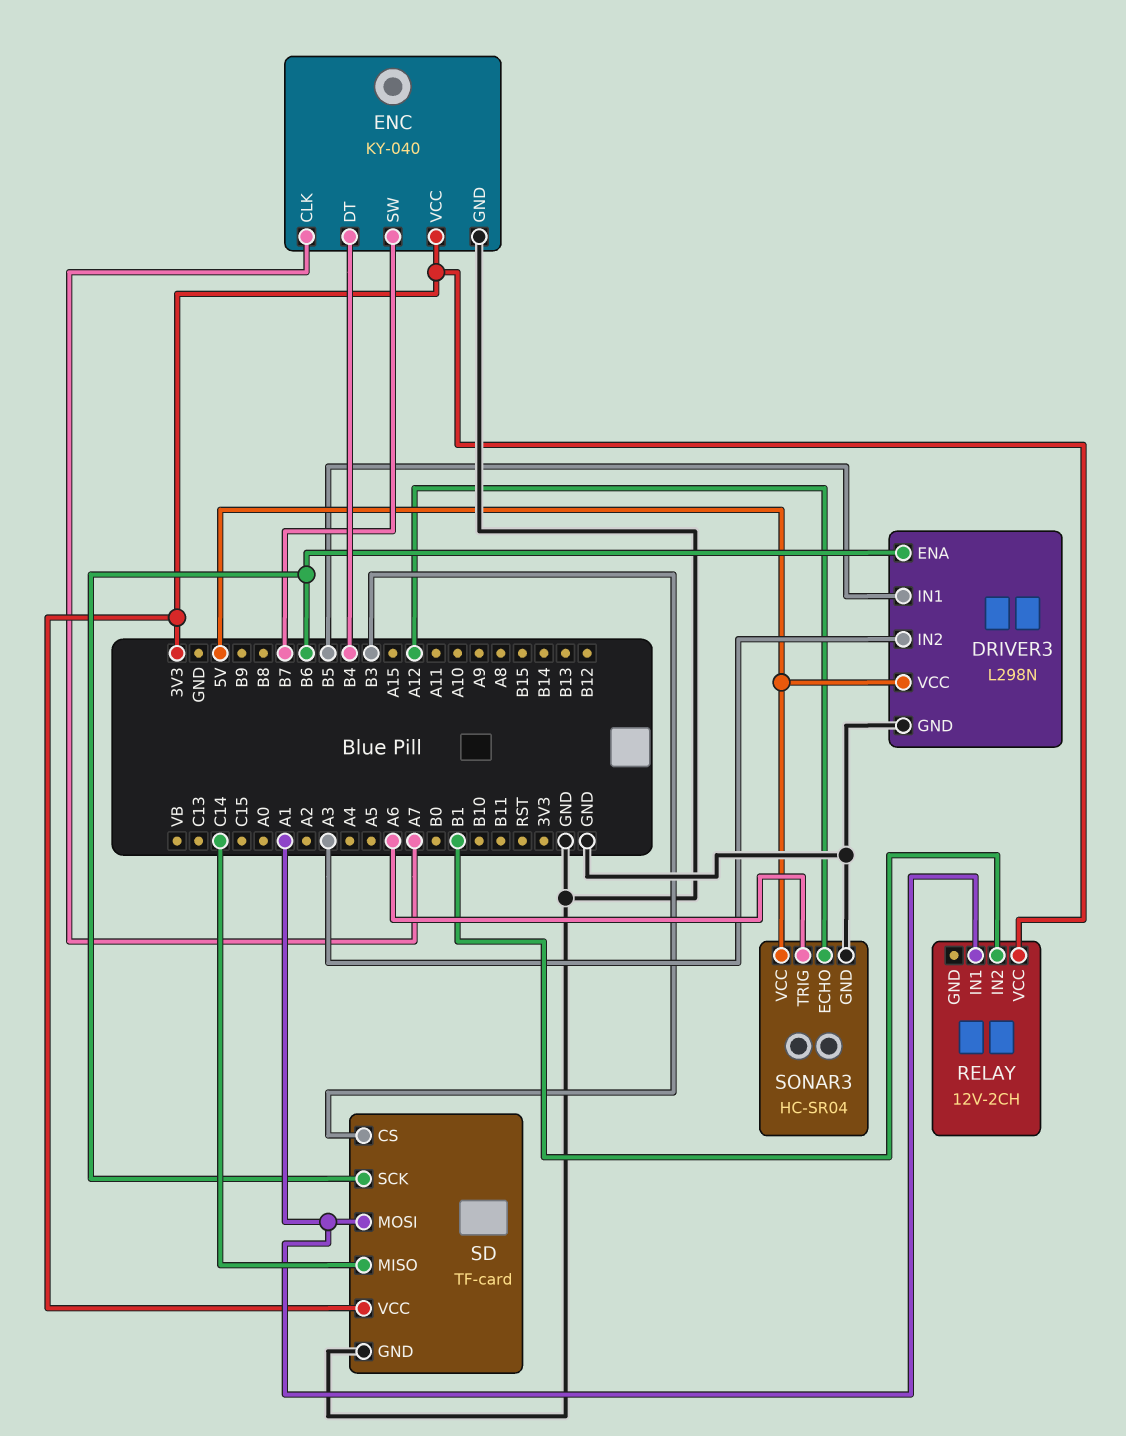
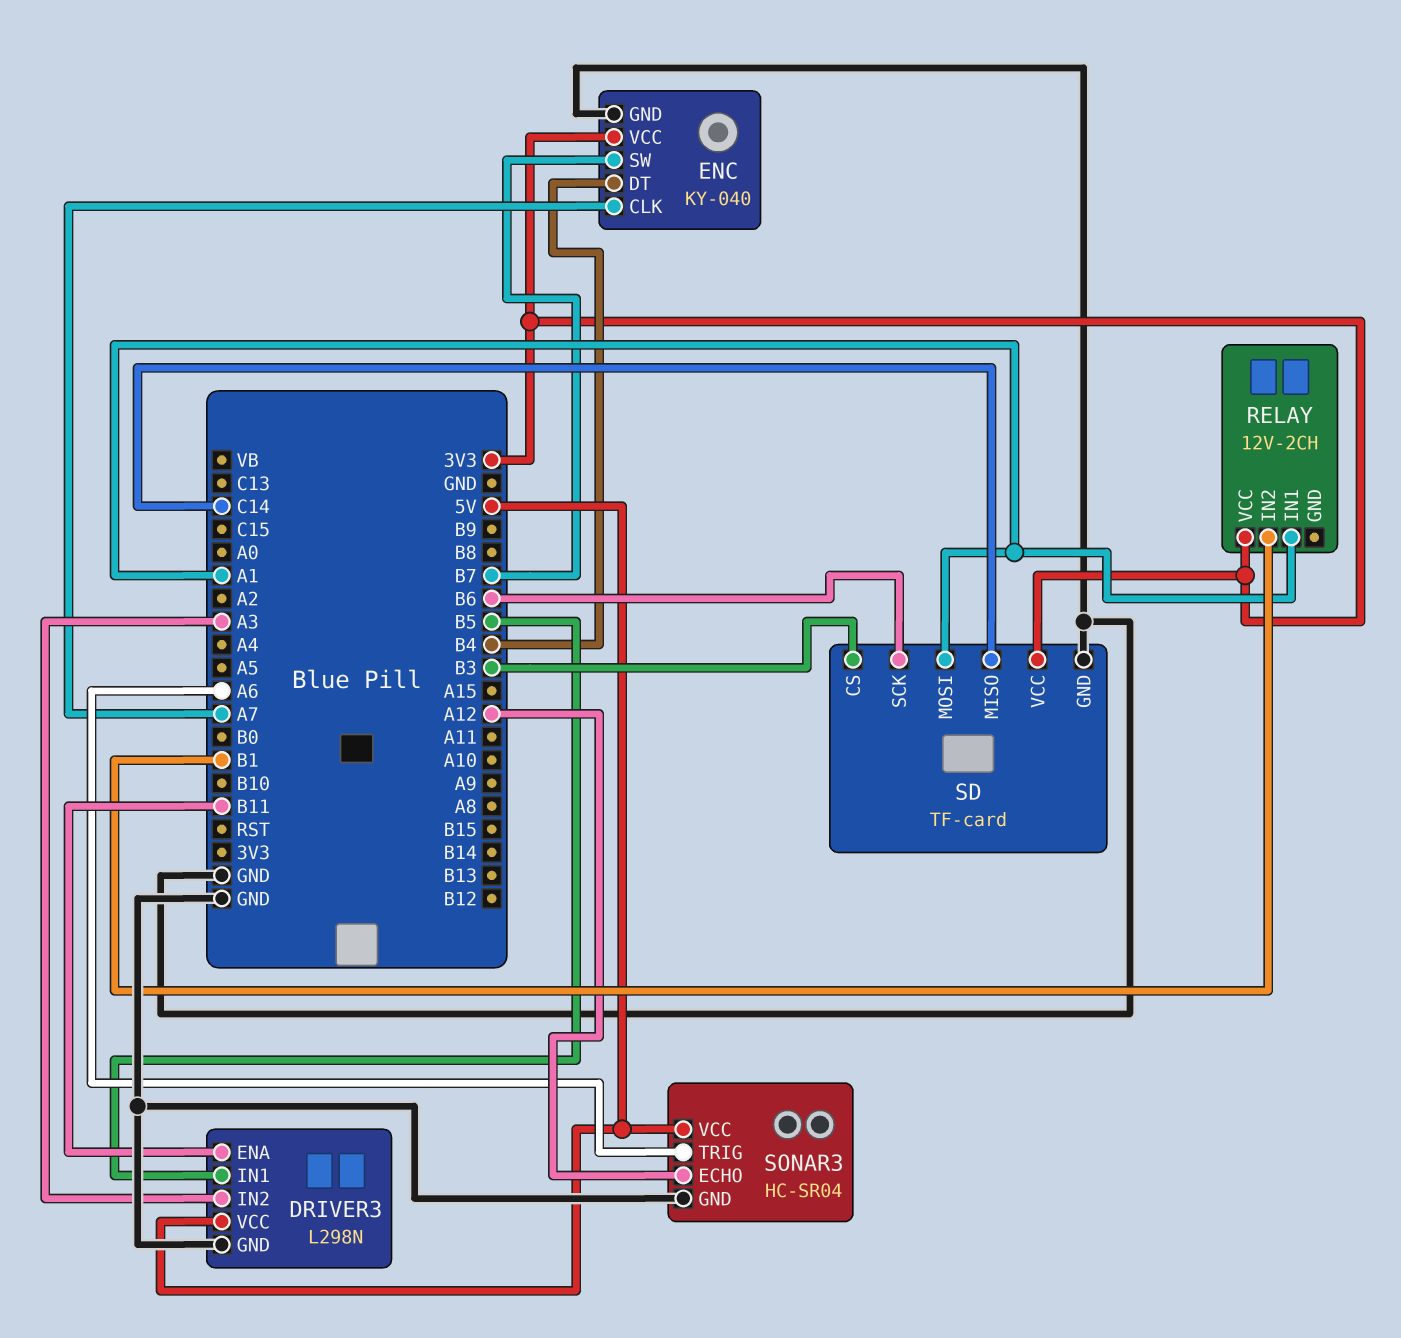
DRIVER3 pin ENA: B6 -> B11

